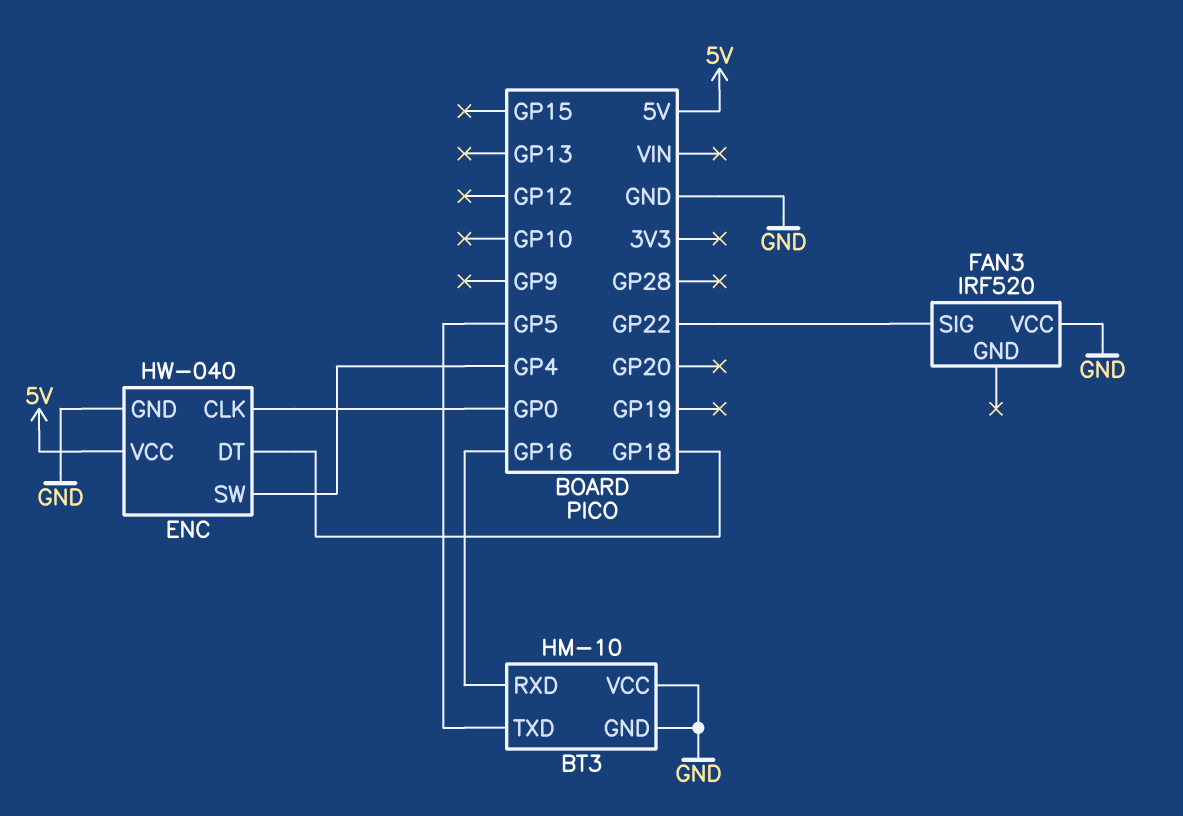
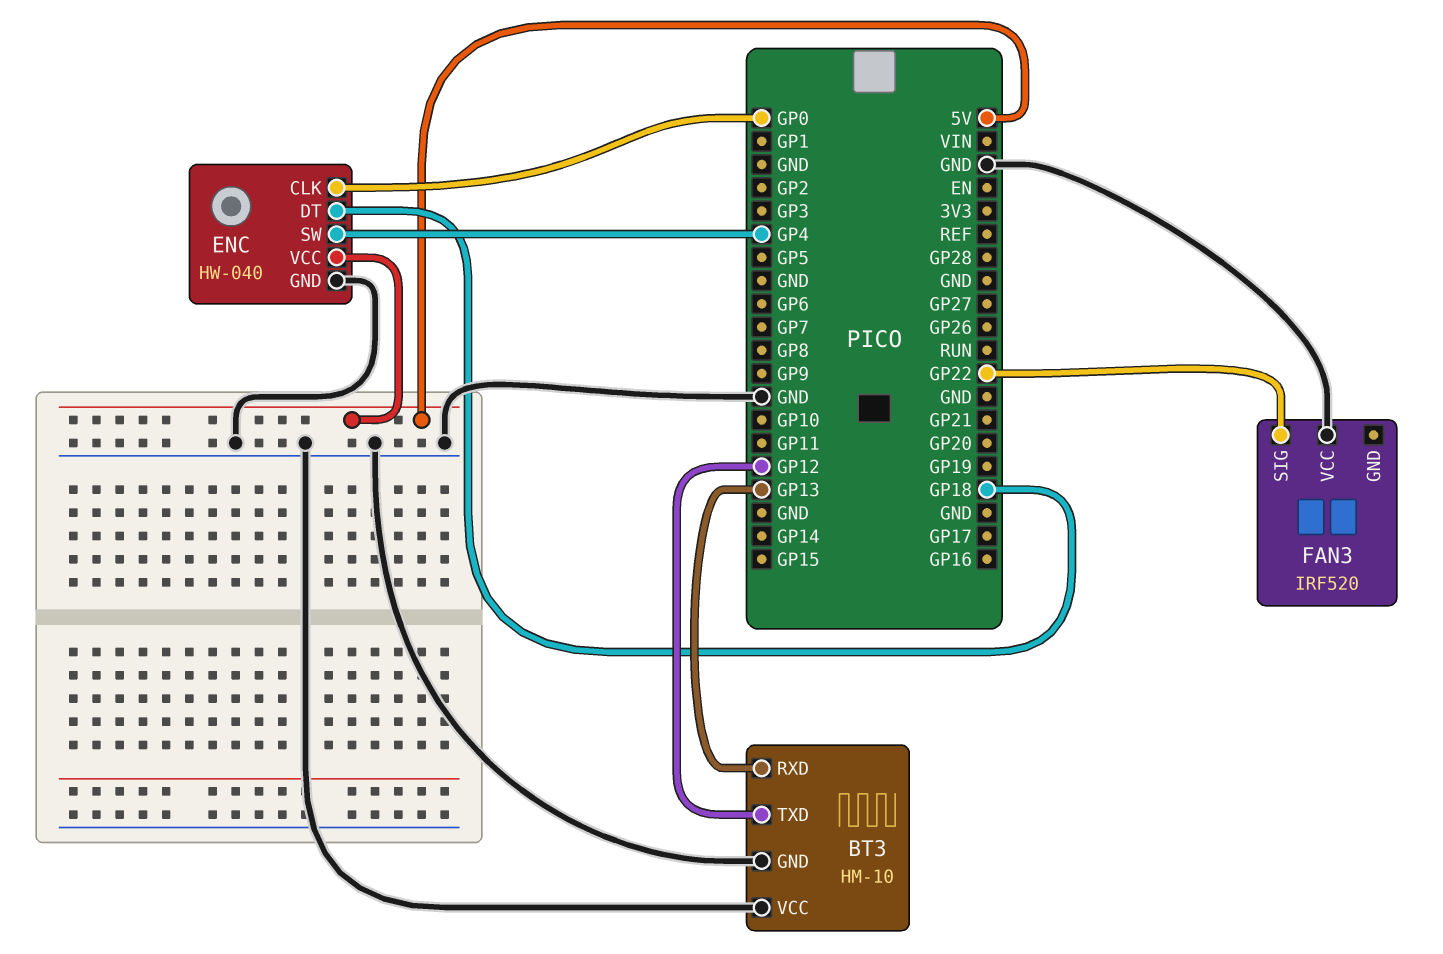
BT3 pin RXD: GP16 -> GP13
BT3 pin TXD: GP5 -> GP12

